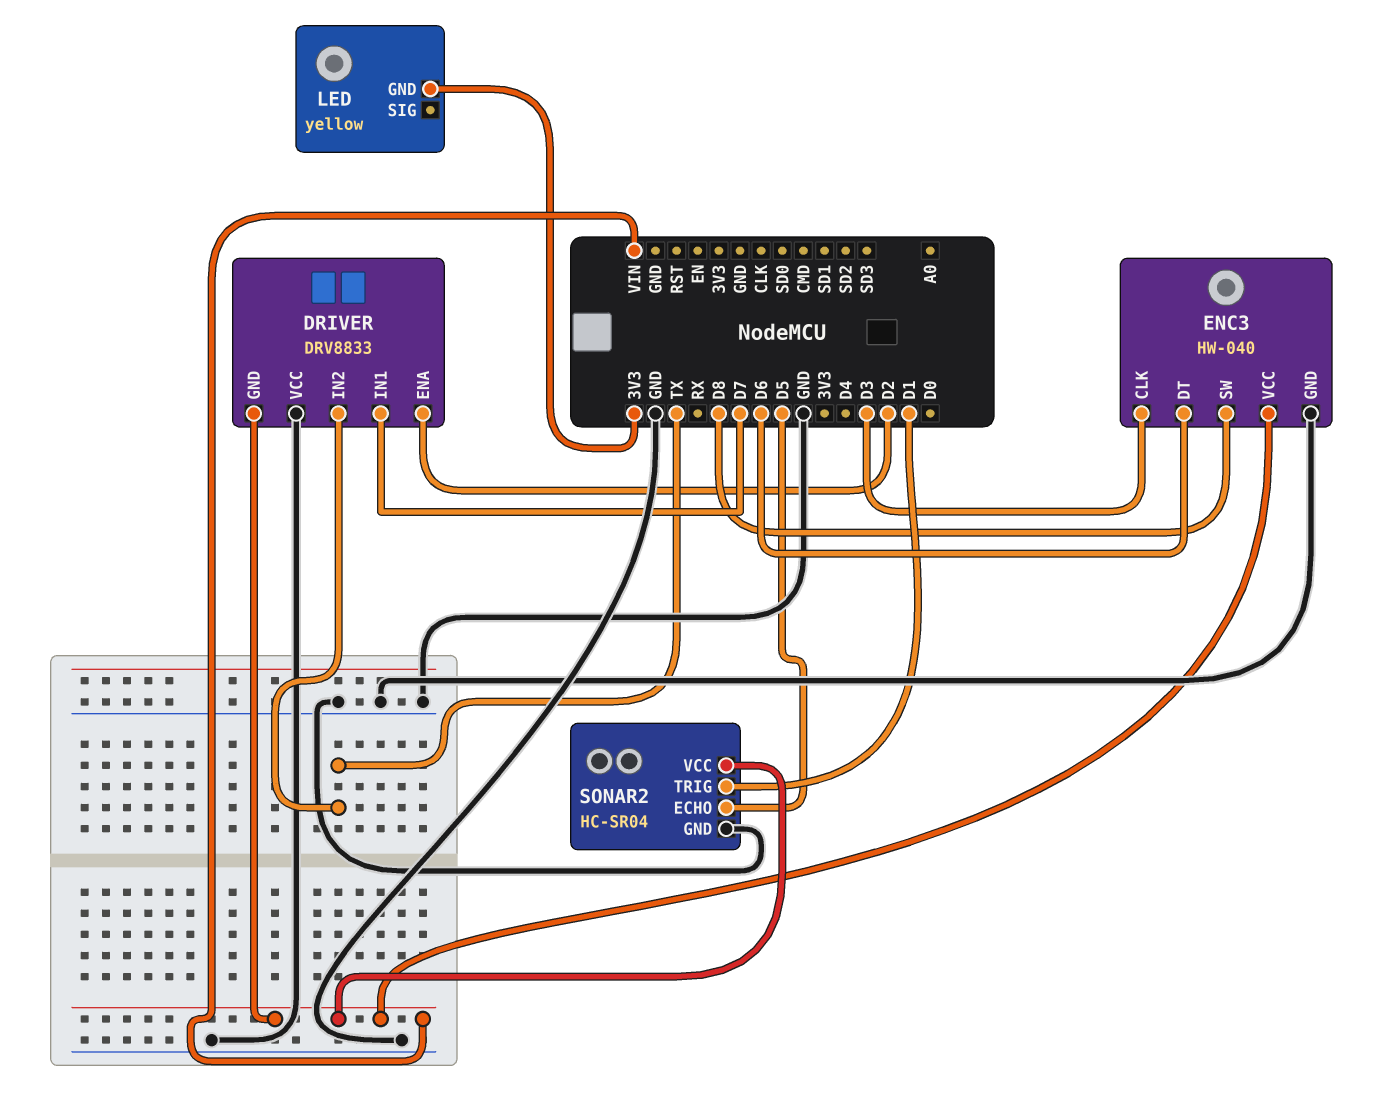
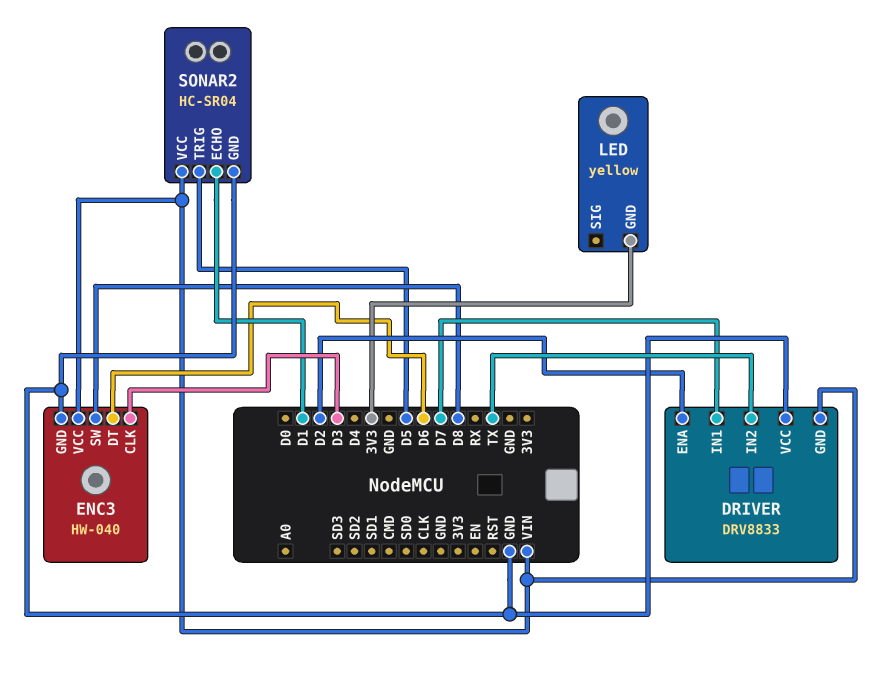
SONAR2 pin ECHO: D5 -> D1
SONAR2 pin TRIG: D1 -> D5

